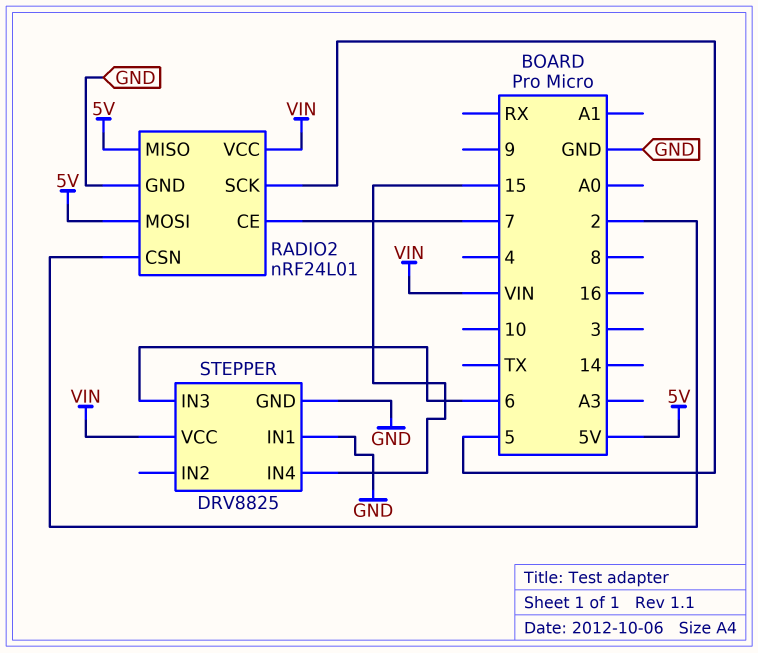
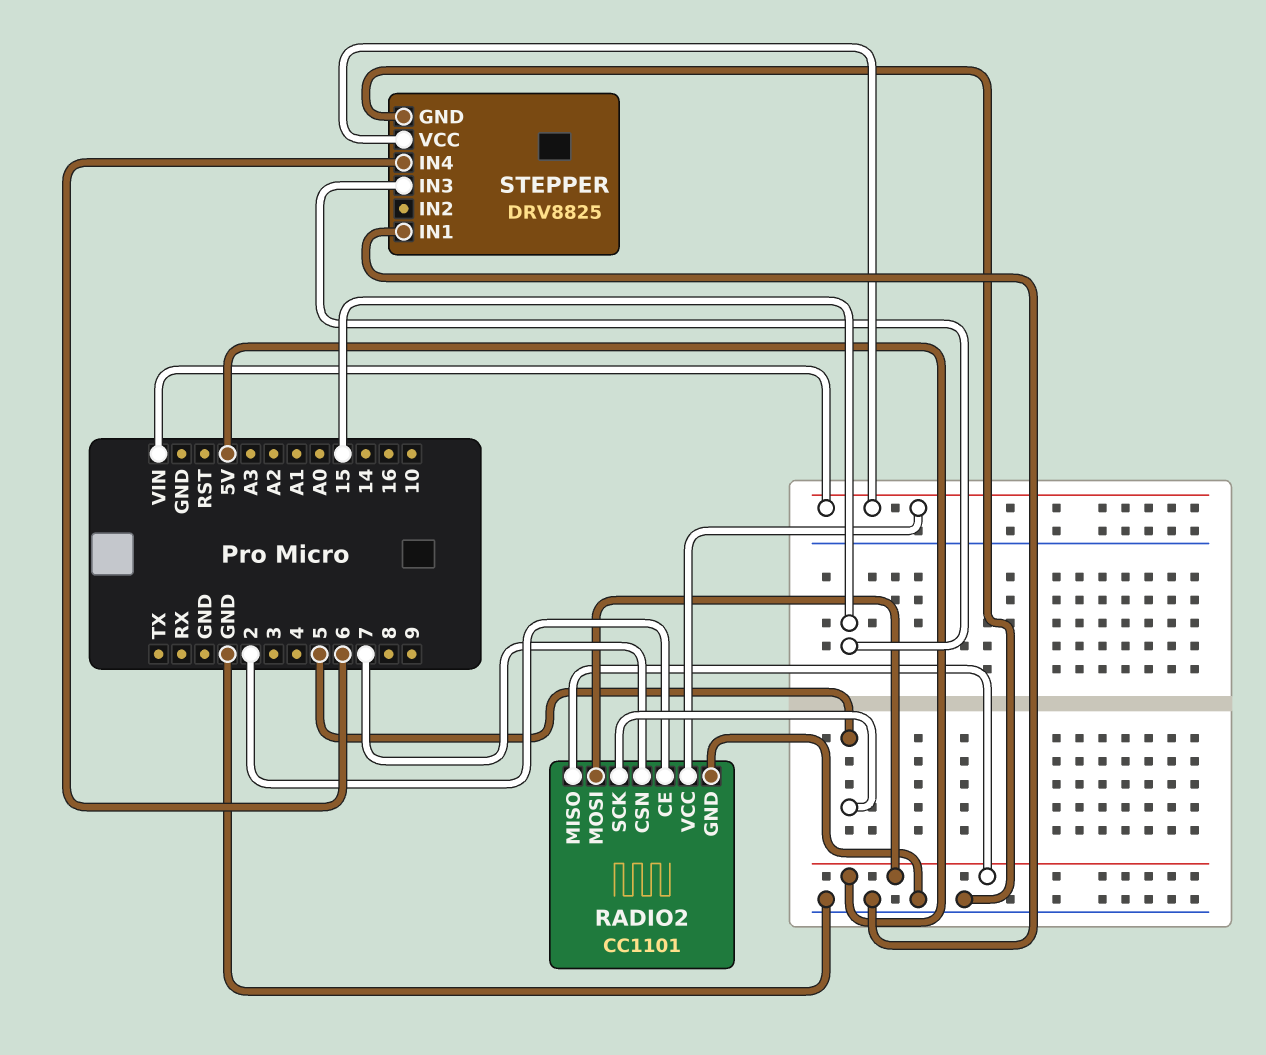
RADIO2: nRF24L01 -> CC1101
RADIO2 pin CE: 7 -> 2
RADIO2 pin CSN: 2 -> 7
STEPPER pin IN3: 6 -> 15
STEPPER pin IN4: 15 -> 6

